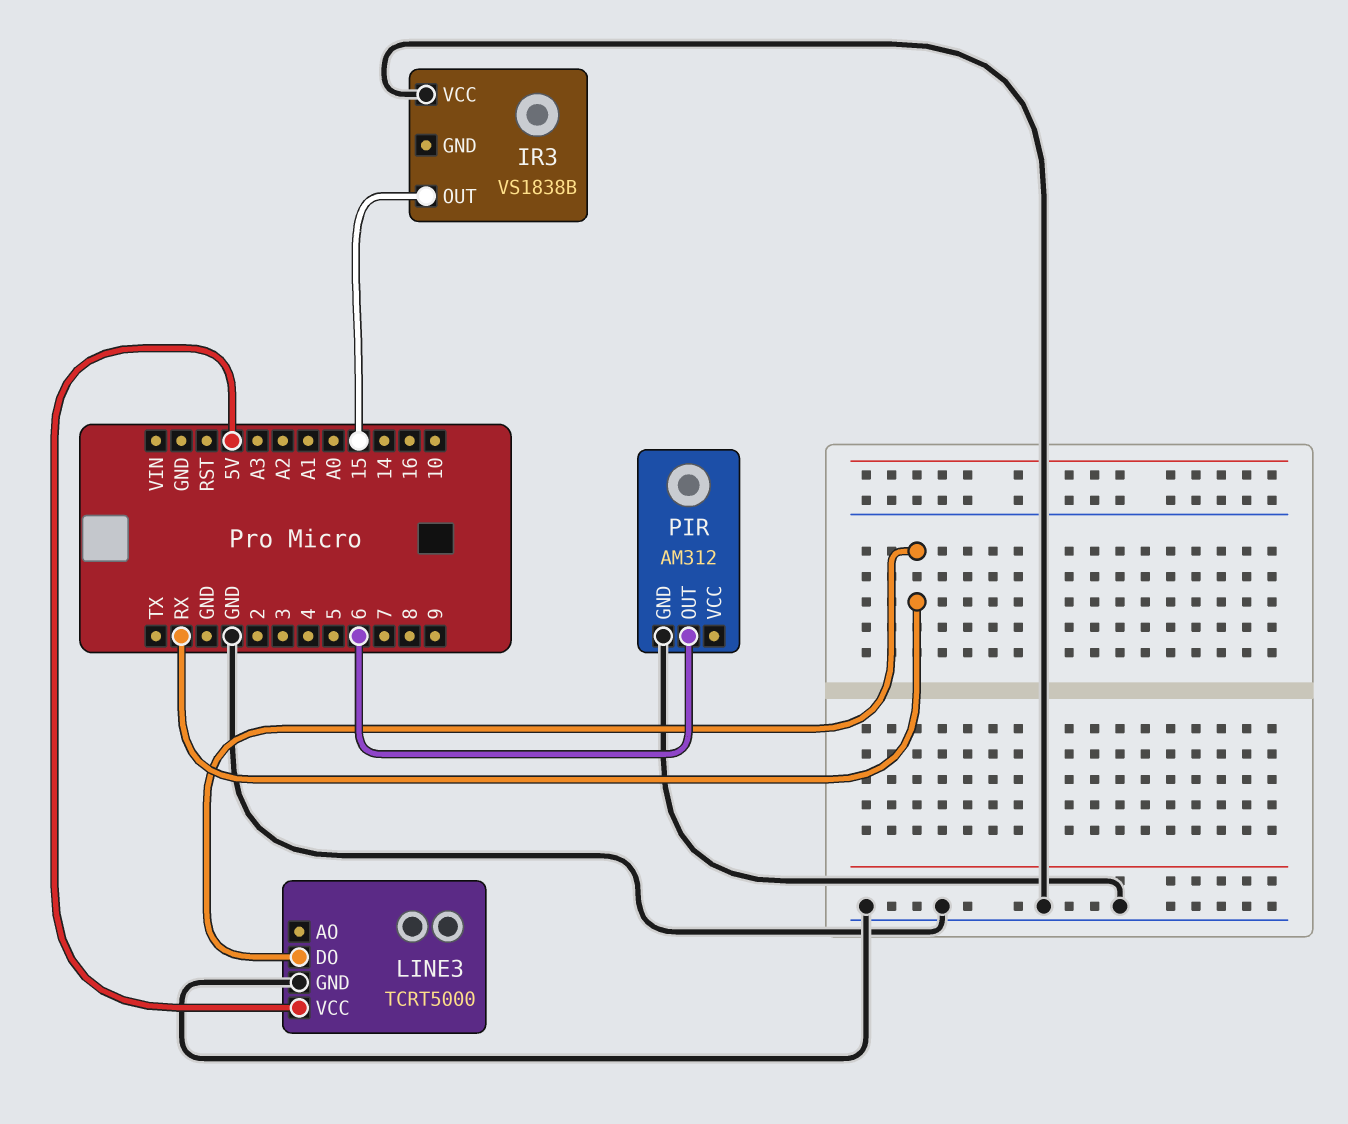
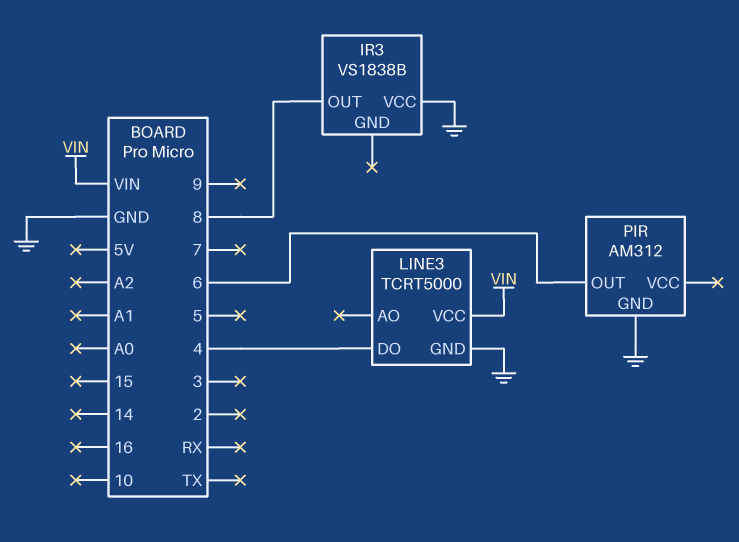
IR3 pin OUT: 15 -> 8
LINE3 pin DO: RX -> 4
LINE3 pin VCC: 5V -> VIN

